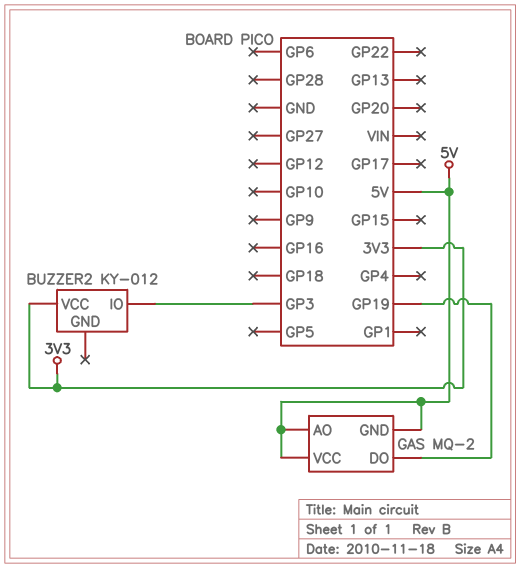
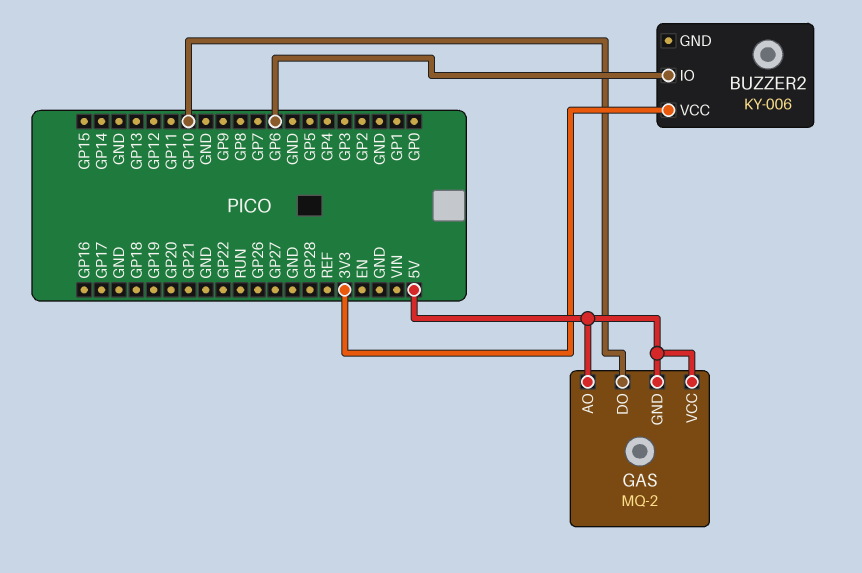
BUZZER2: KY-012 -> KY-006
BUZZER2 pin IO: GP3 -> GP6
GAS pin DO: GP19 -> GP10

